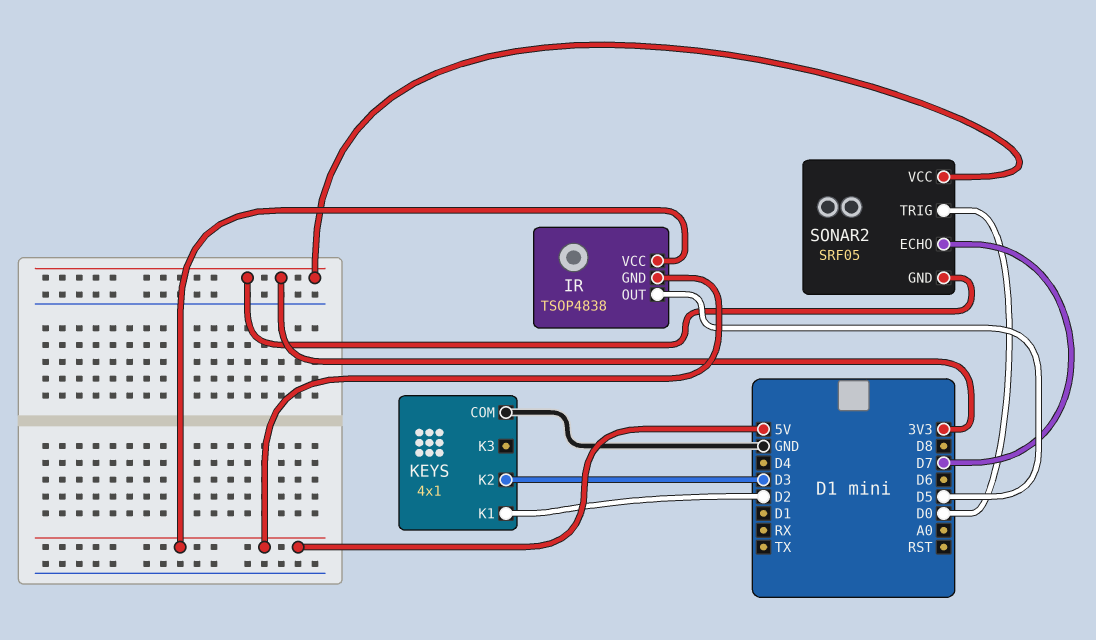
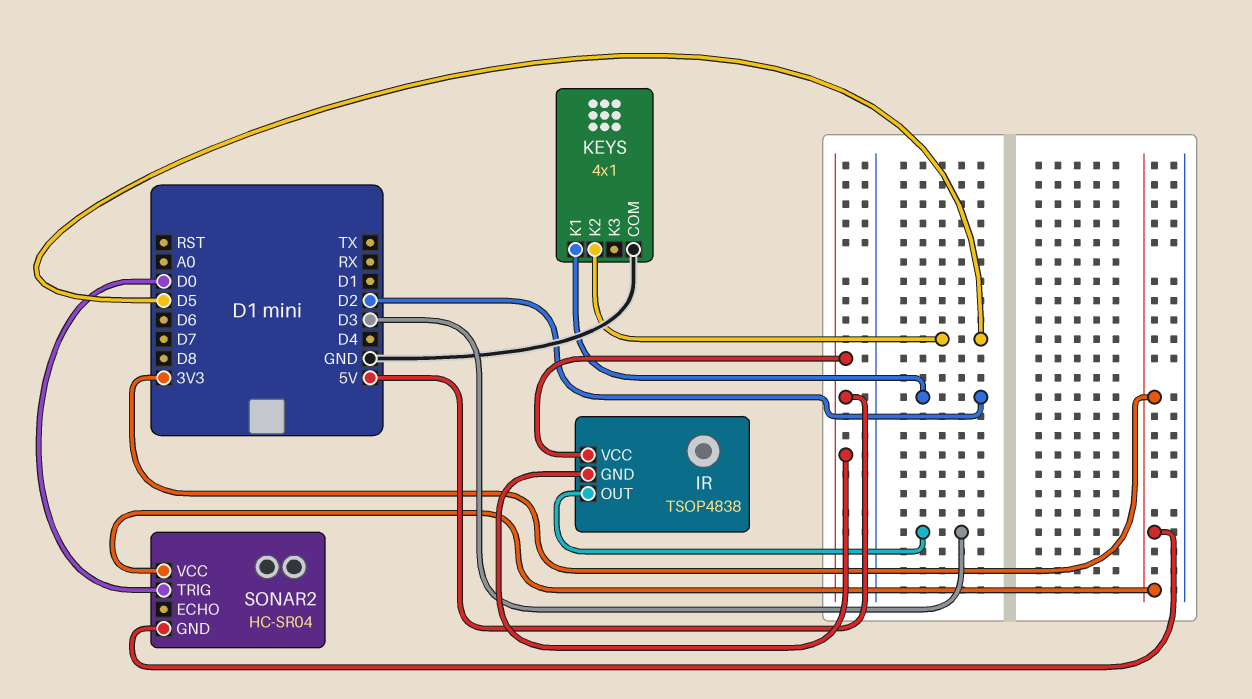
IR pin OUT: D5 -> D3
KEYS pin K2: D3 -> D5
SONAR2: SRF05 -> HC-SR04
SONAR2 pin ECHO: D7 -> none

